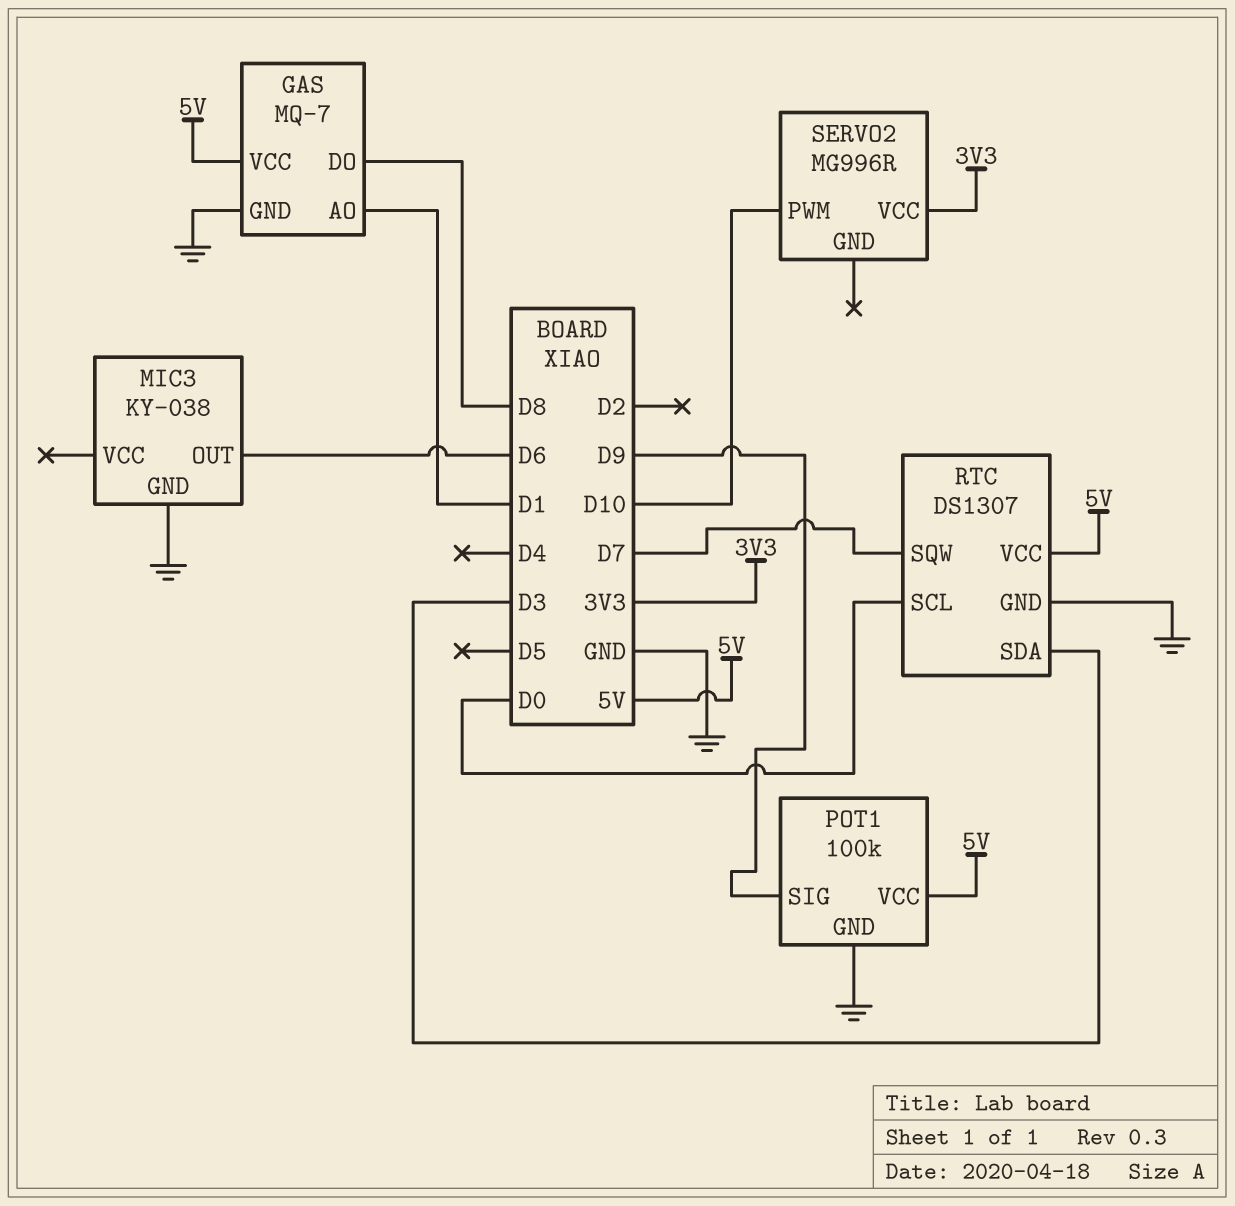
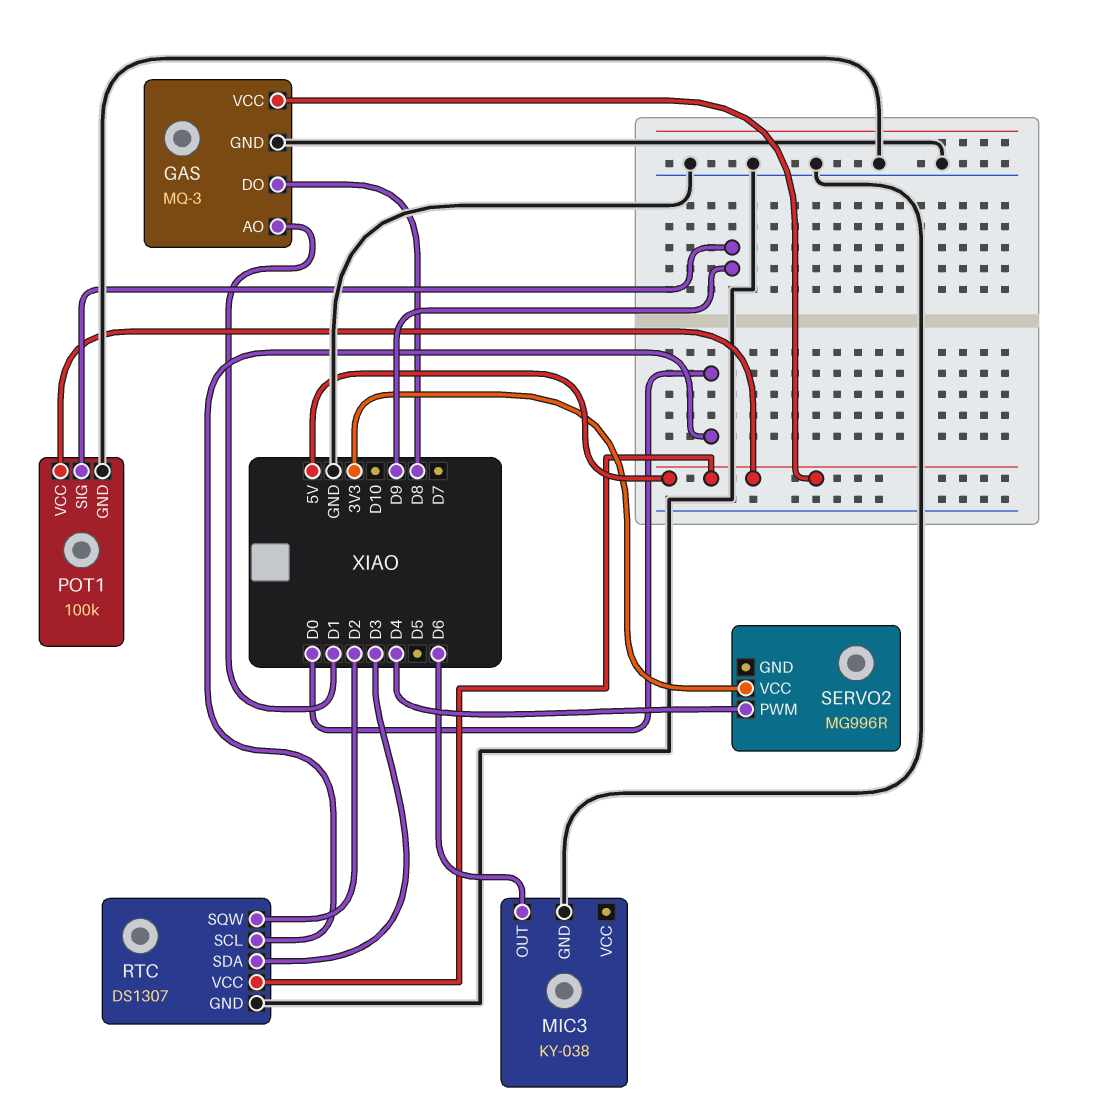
GAS: MQ-7 -> MQ-3
RTC pin SQW: D7 -> D2
SERVO2 pin PWM: D10 -> D4

